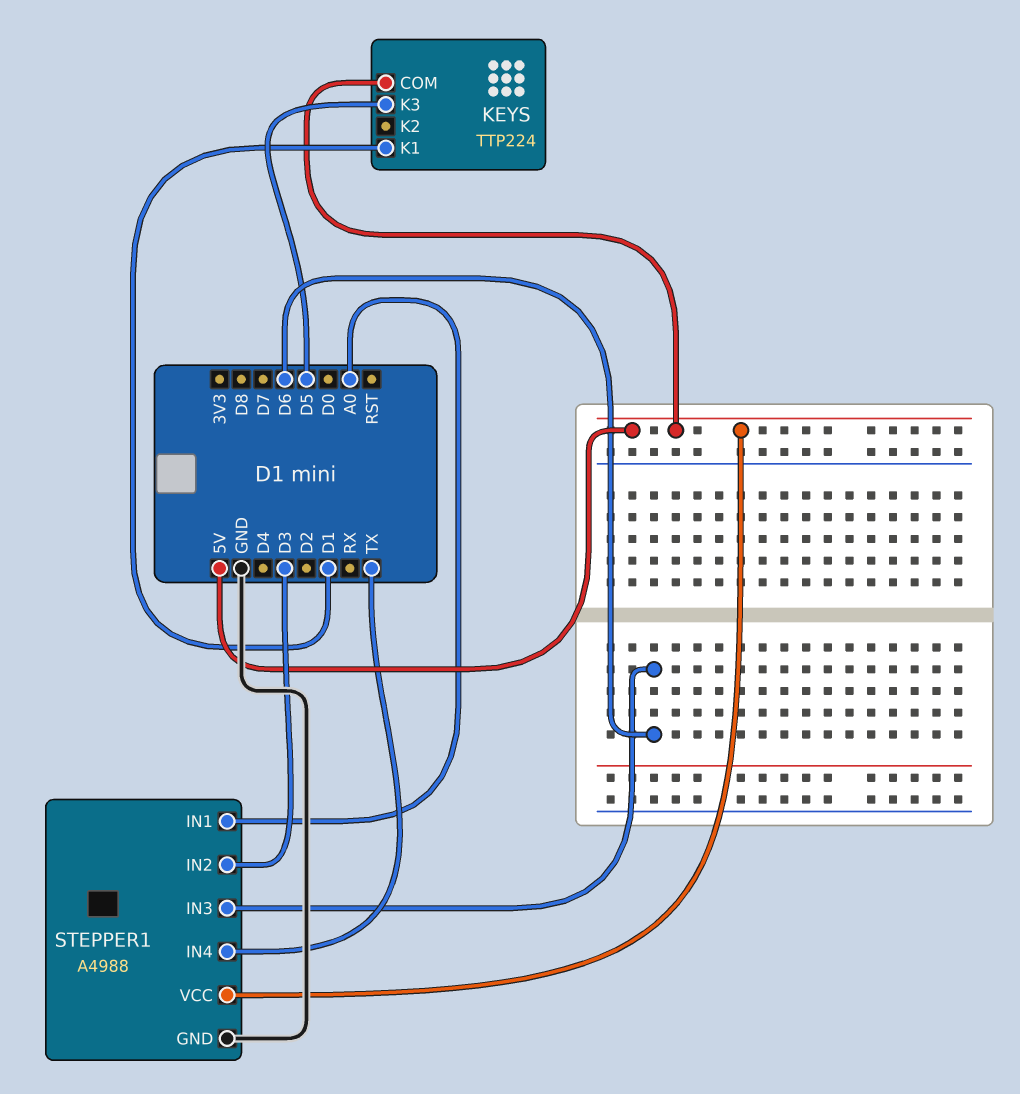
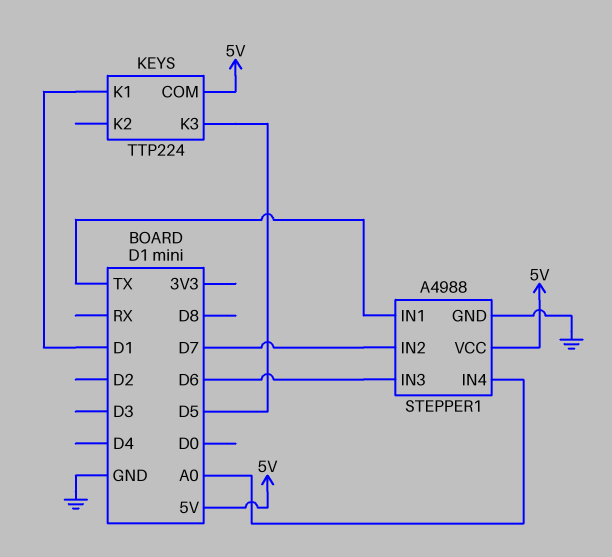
STEPPER1 pin IN1: A0 -> TX
STEPPER1 pin IN2: D3 -> D7
STEPPER1 pin IN4: TX -> A0

